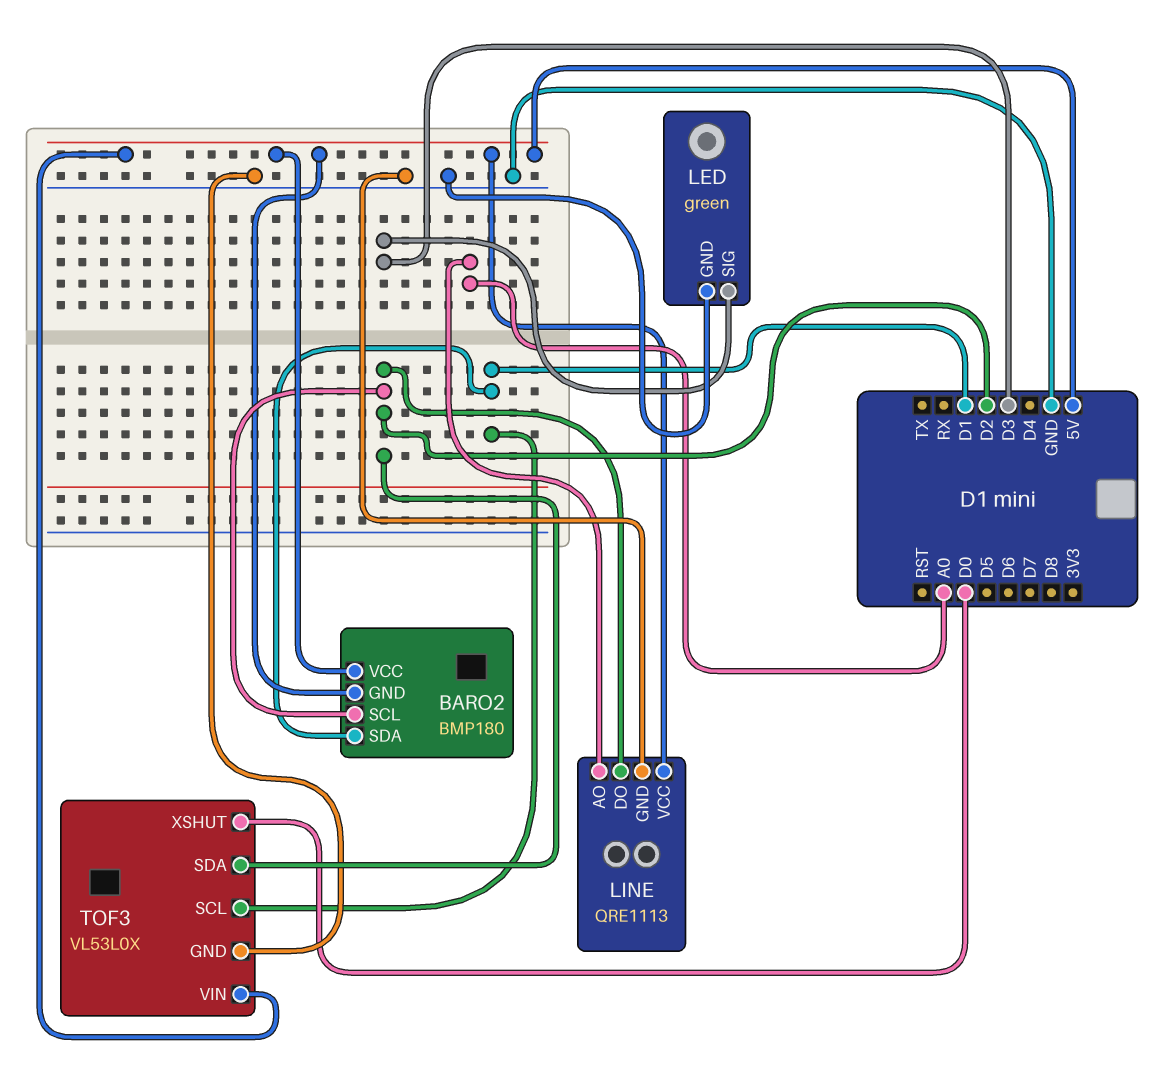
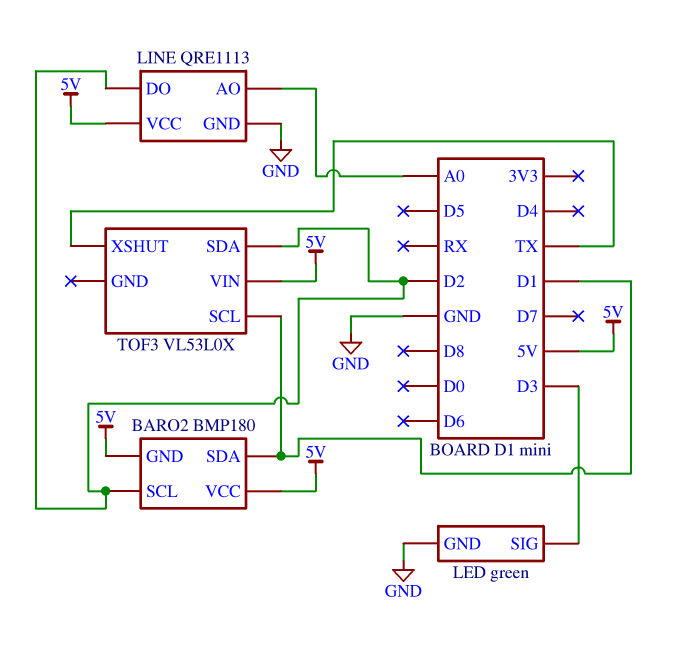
TOF3 pin GND: GND -> none
TOF3 pin XSHUT: D0 -> TX

